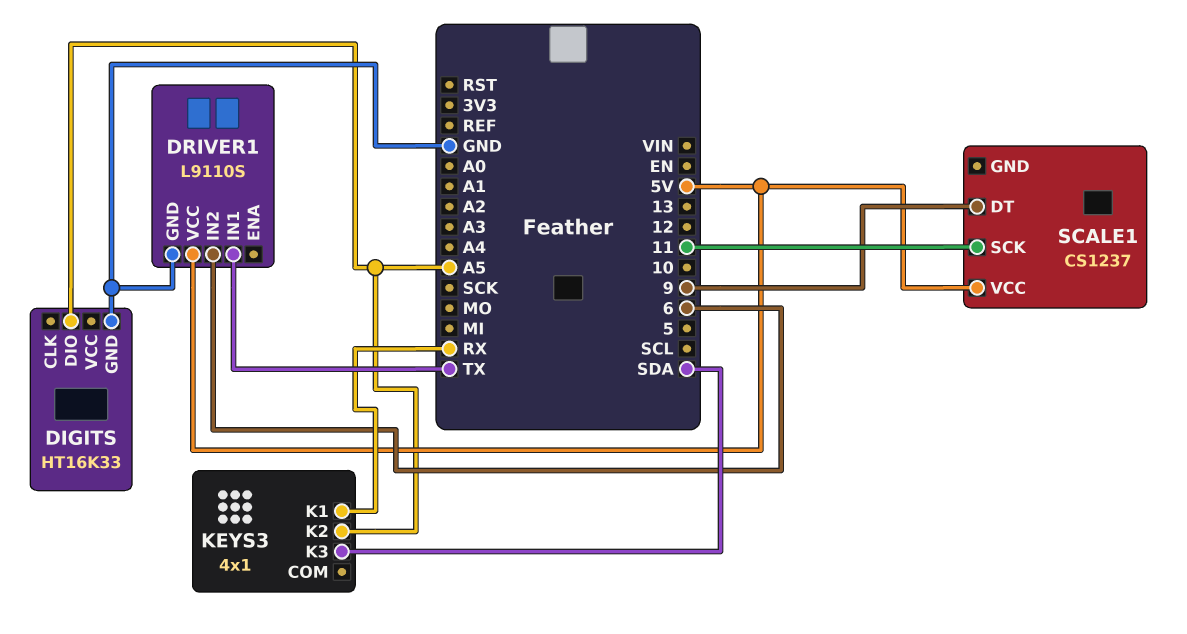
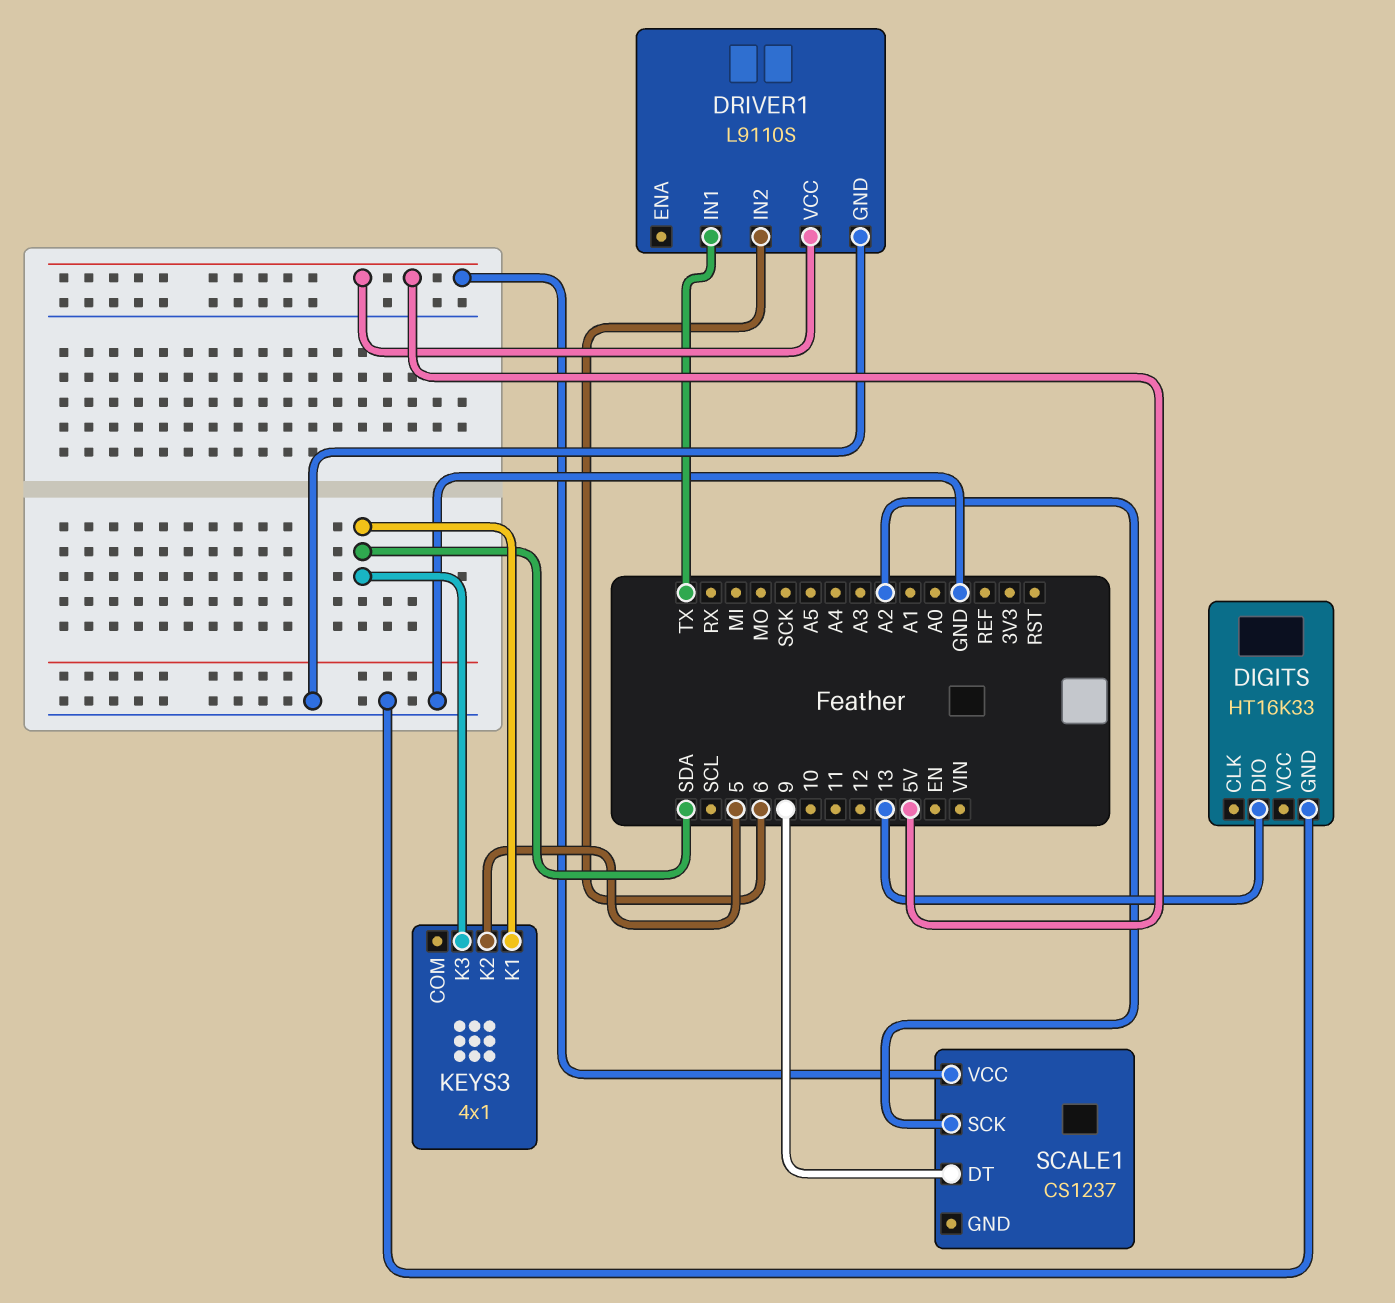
DIGITS pin DIO: A5 -> 13
KEYS3 pin K1: RX -> SDA
KEYS3 pin K2: A5 -> 5
SCALE1 pin SCK: 11 -> A2

